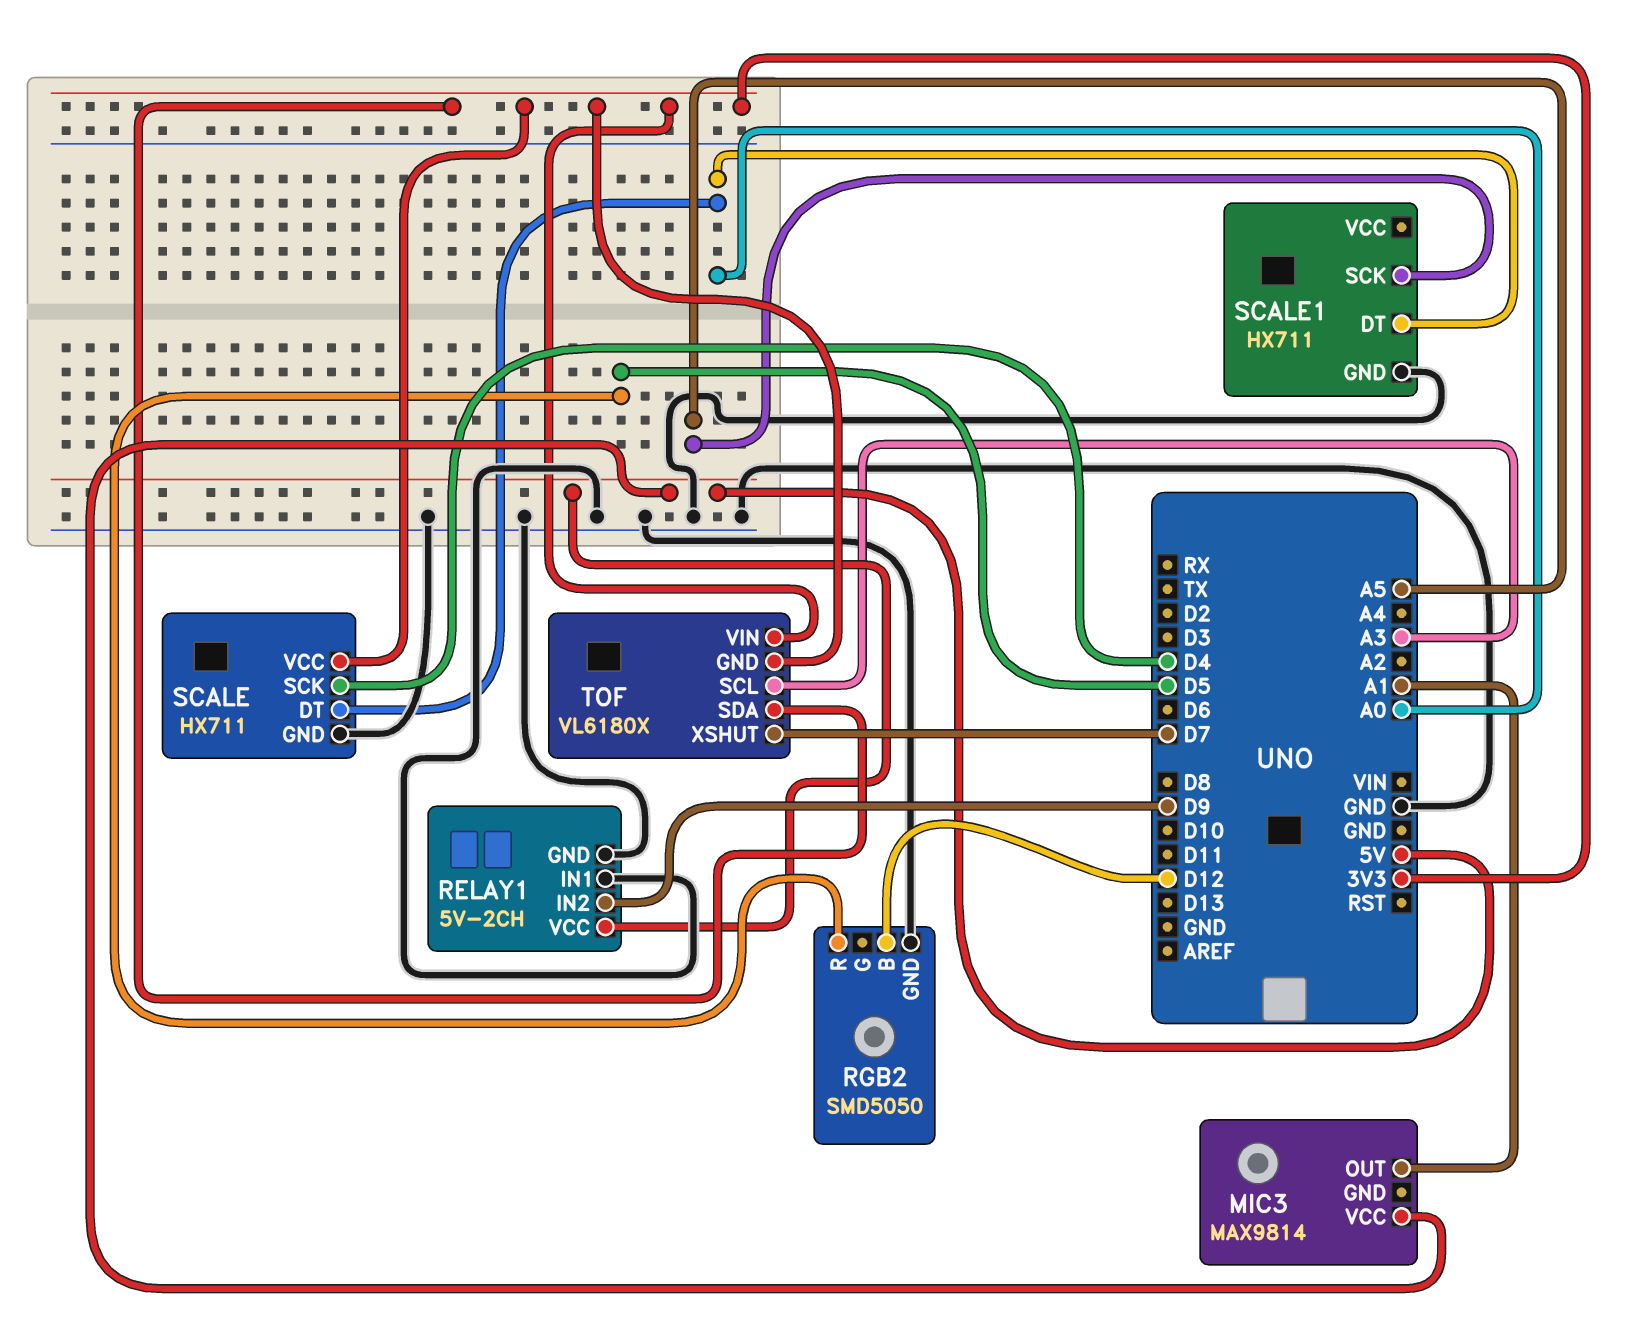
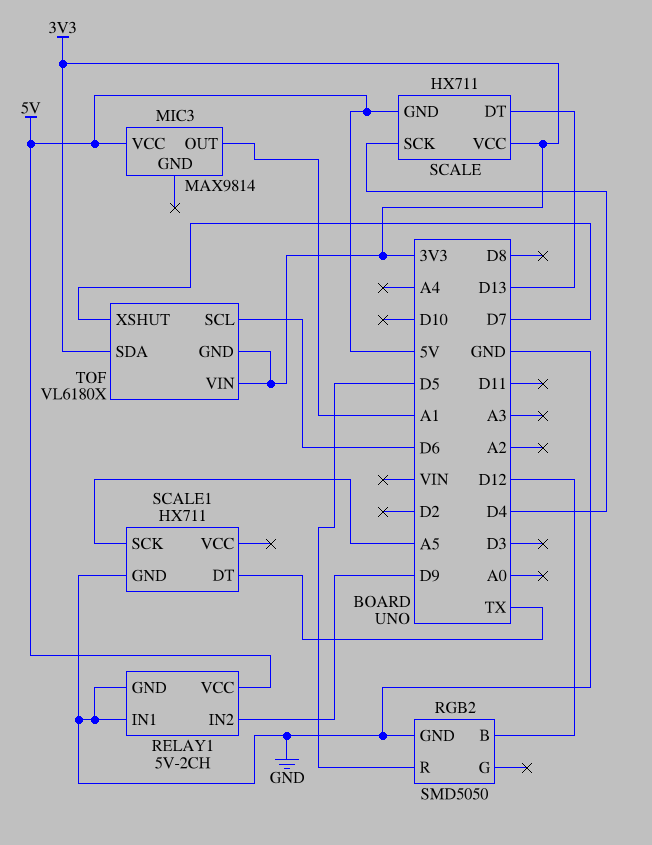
SCALE pin DT: A0 -> D13
SCALE pin GND: GND -> 5V
SCALE1 pin DT: A0 -> TX
TOF pin SCL: A3 -> D6

